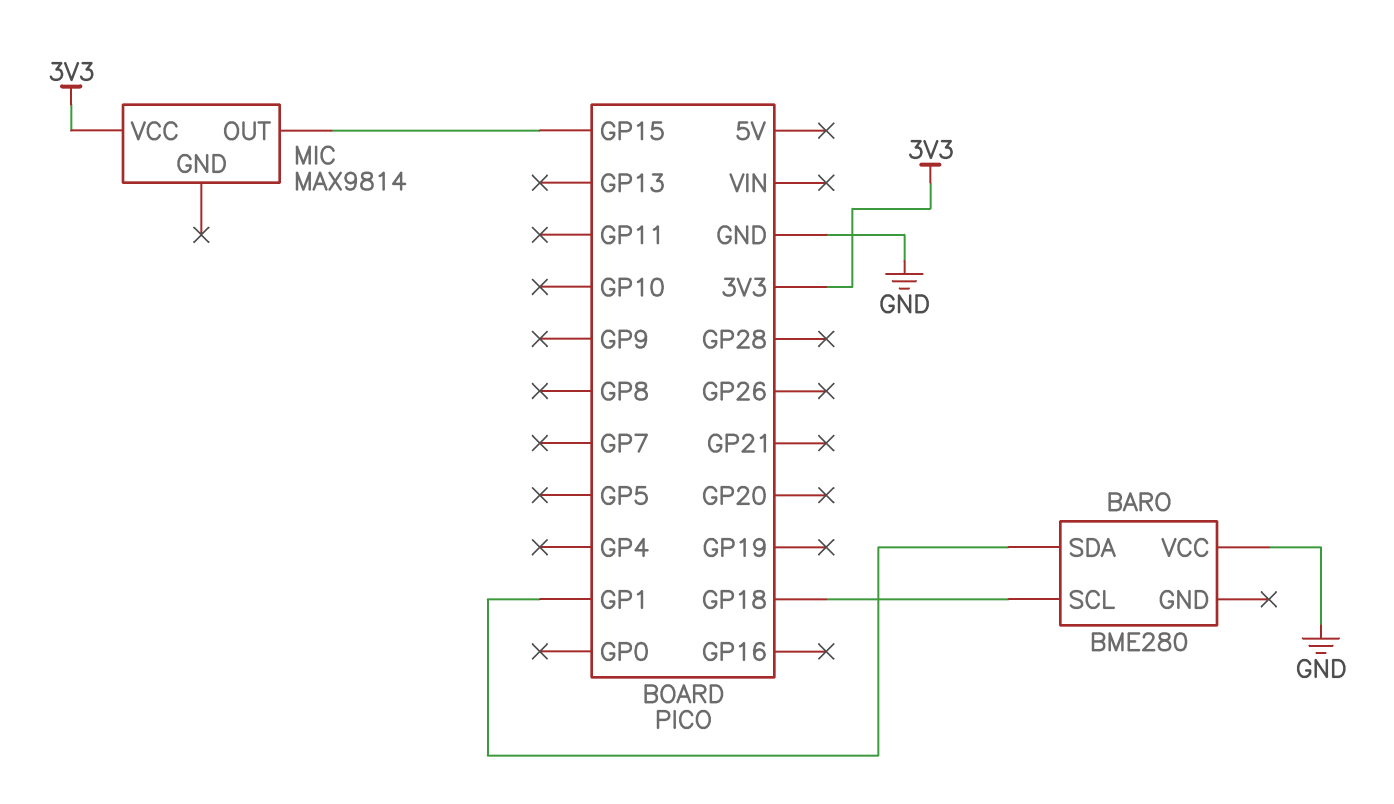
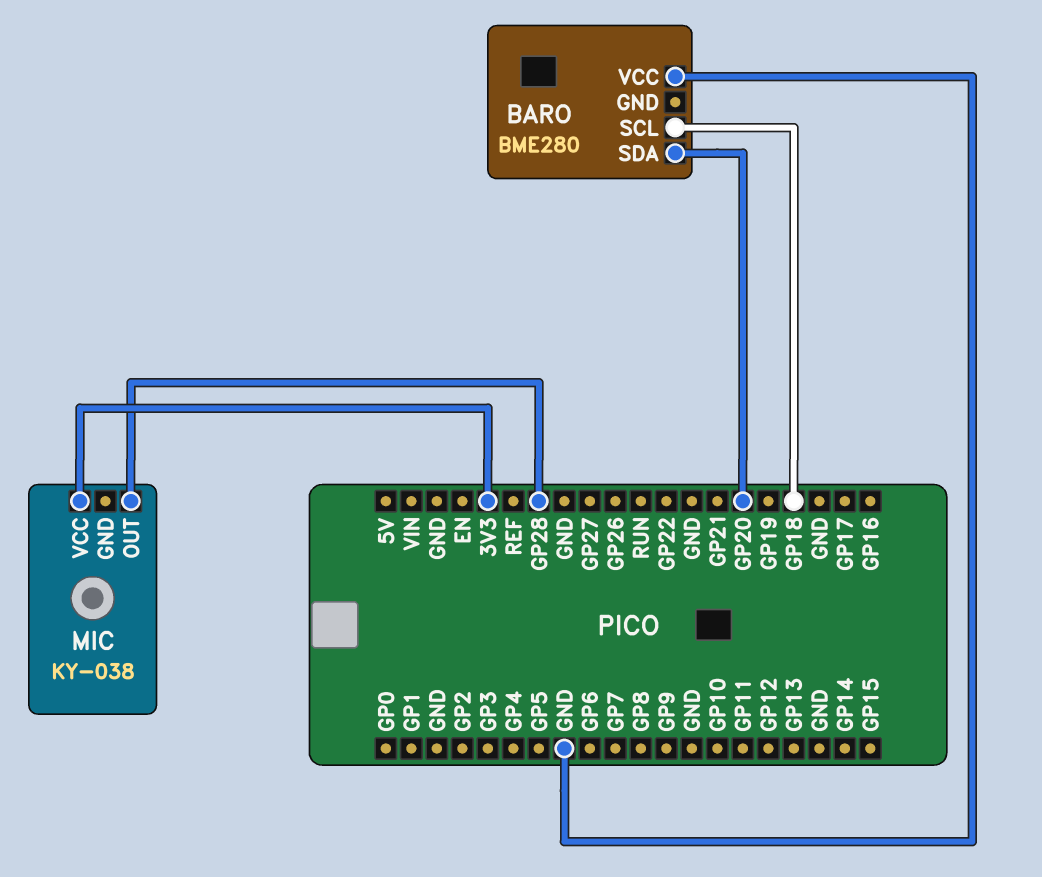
BARO pin SDA: GP1 -> GP20
MIC: MAX9814 -> KY-038
MIC pin OUT: GP15 -> GP28

